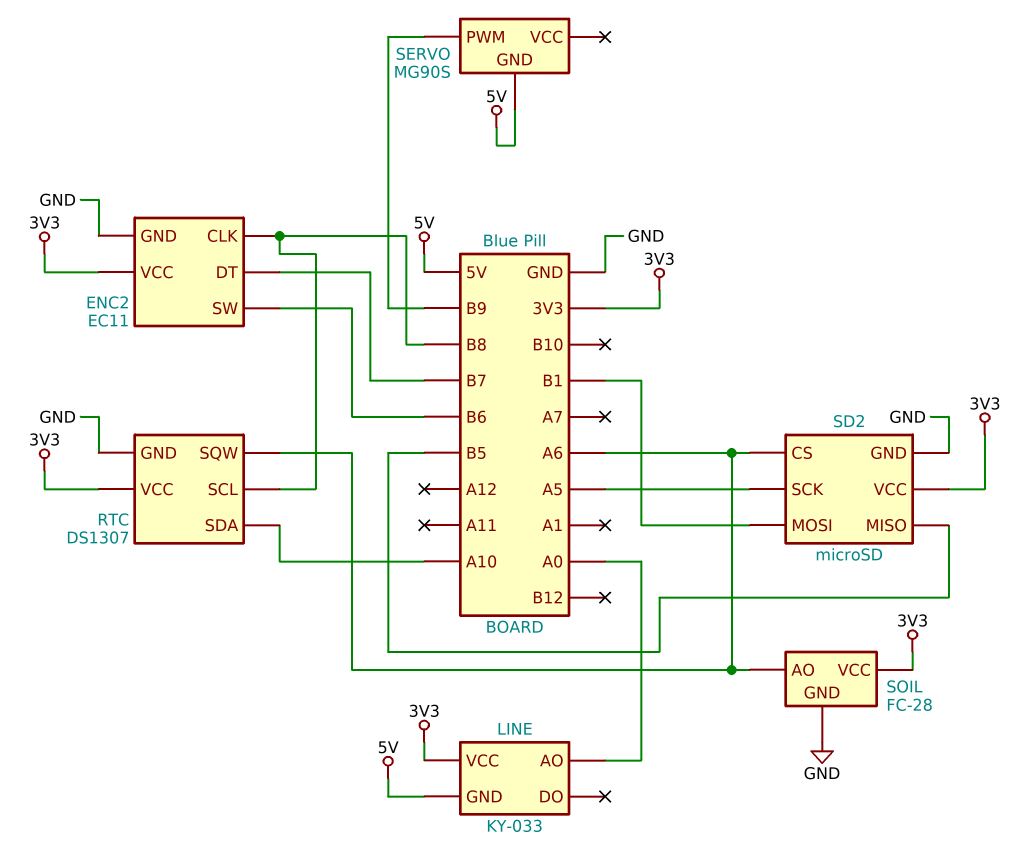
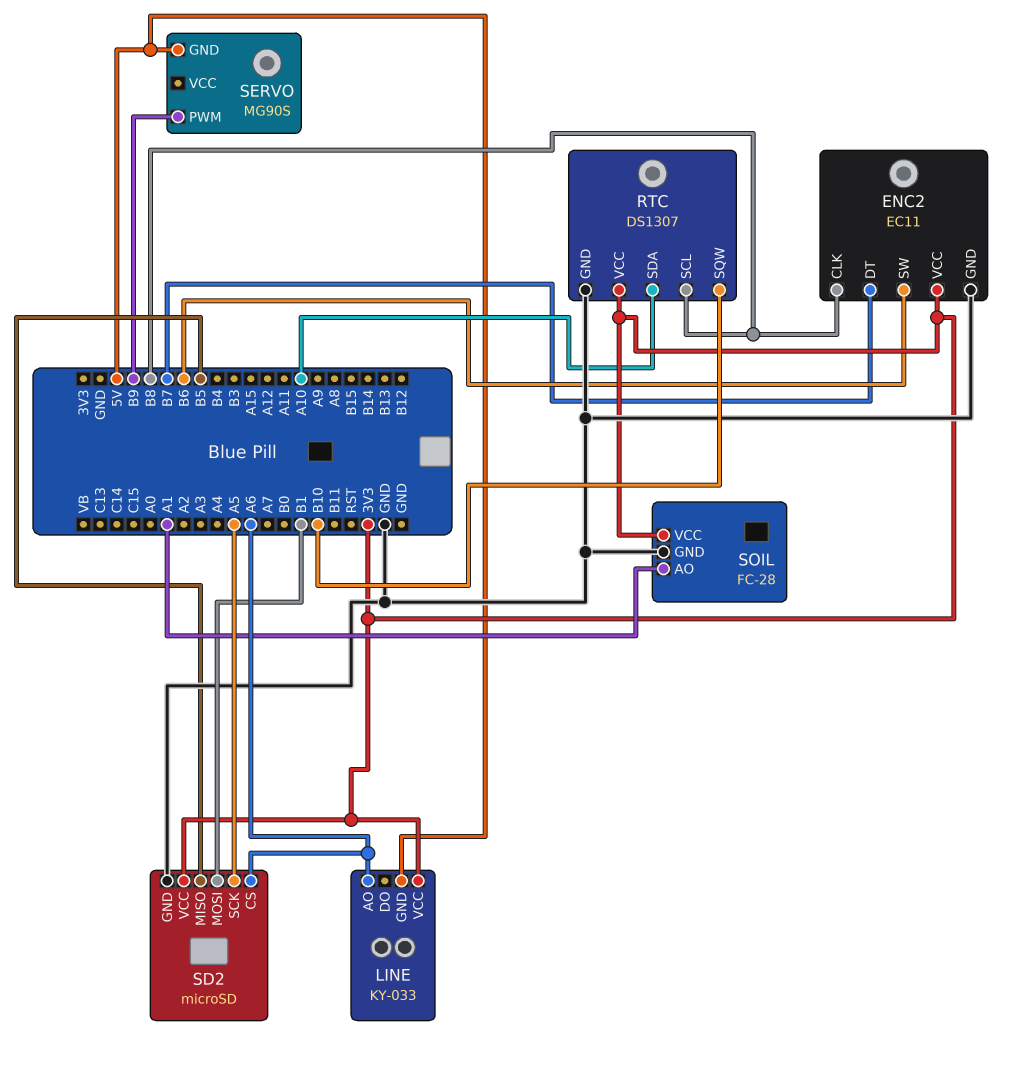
LINE pin AO: A0 -> A6
RTC pin SQW: A6 -> B10
SOIL pin AO: A6 -> A1

